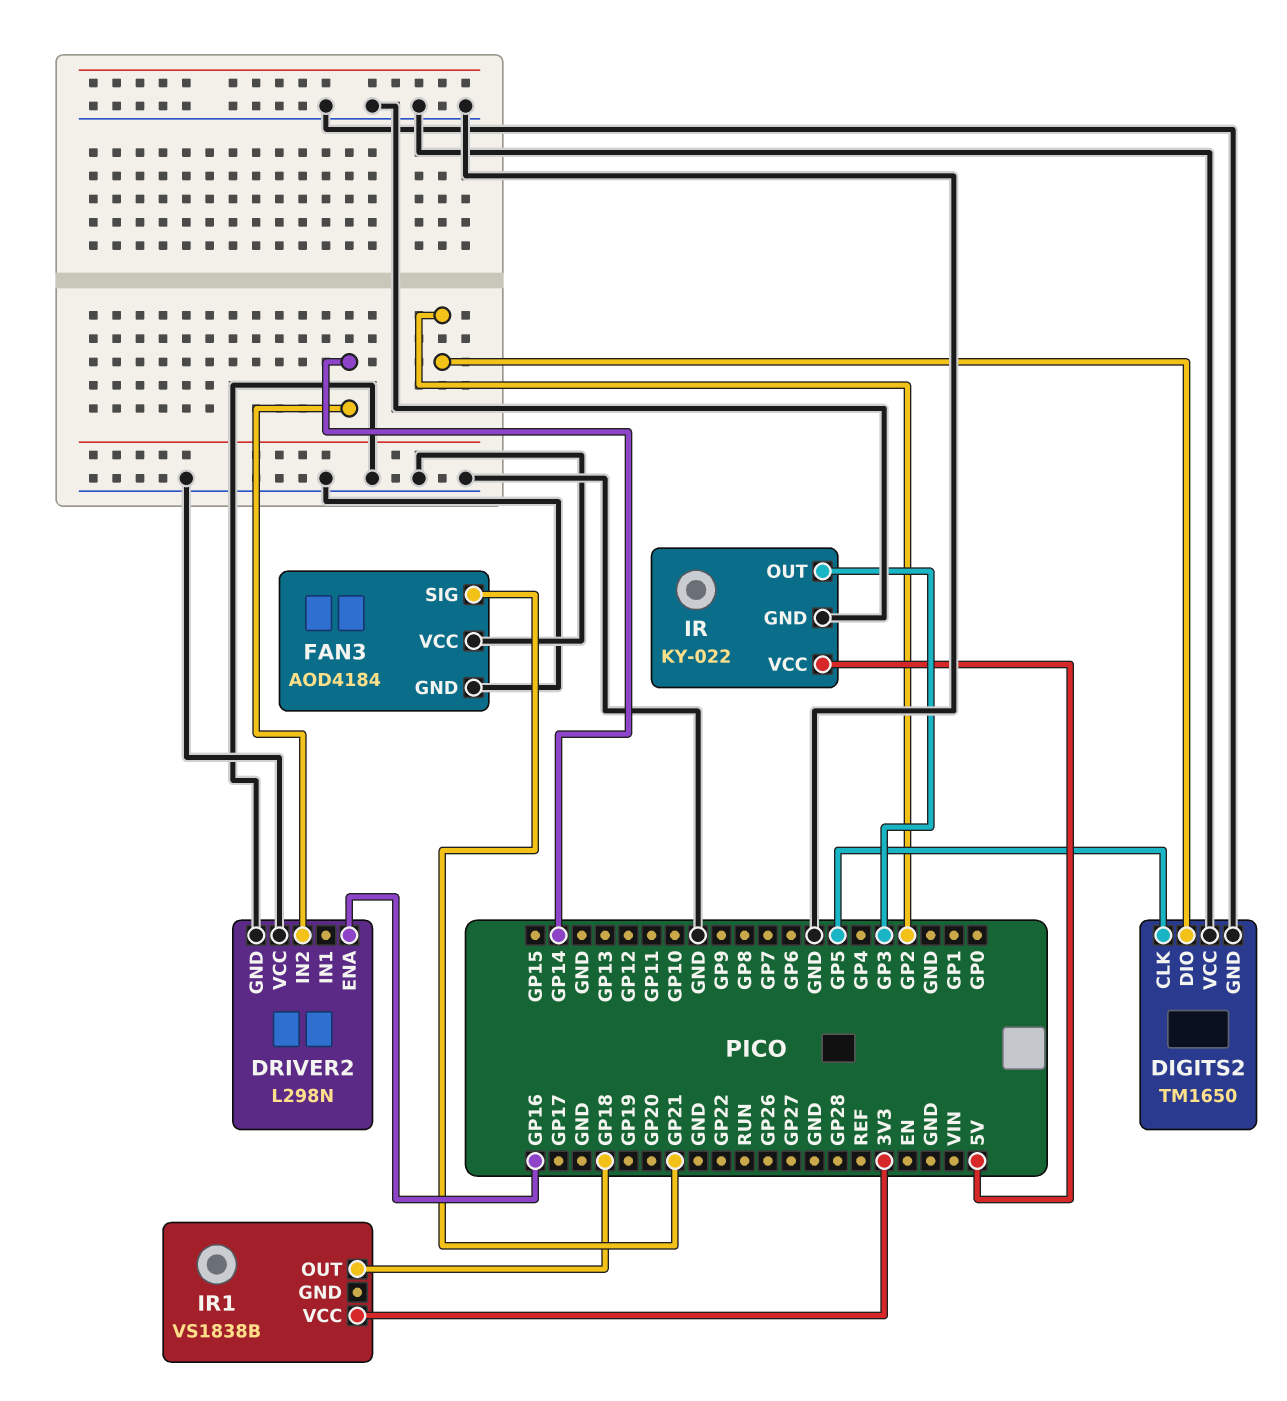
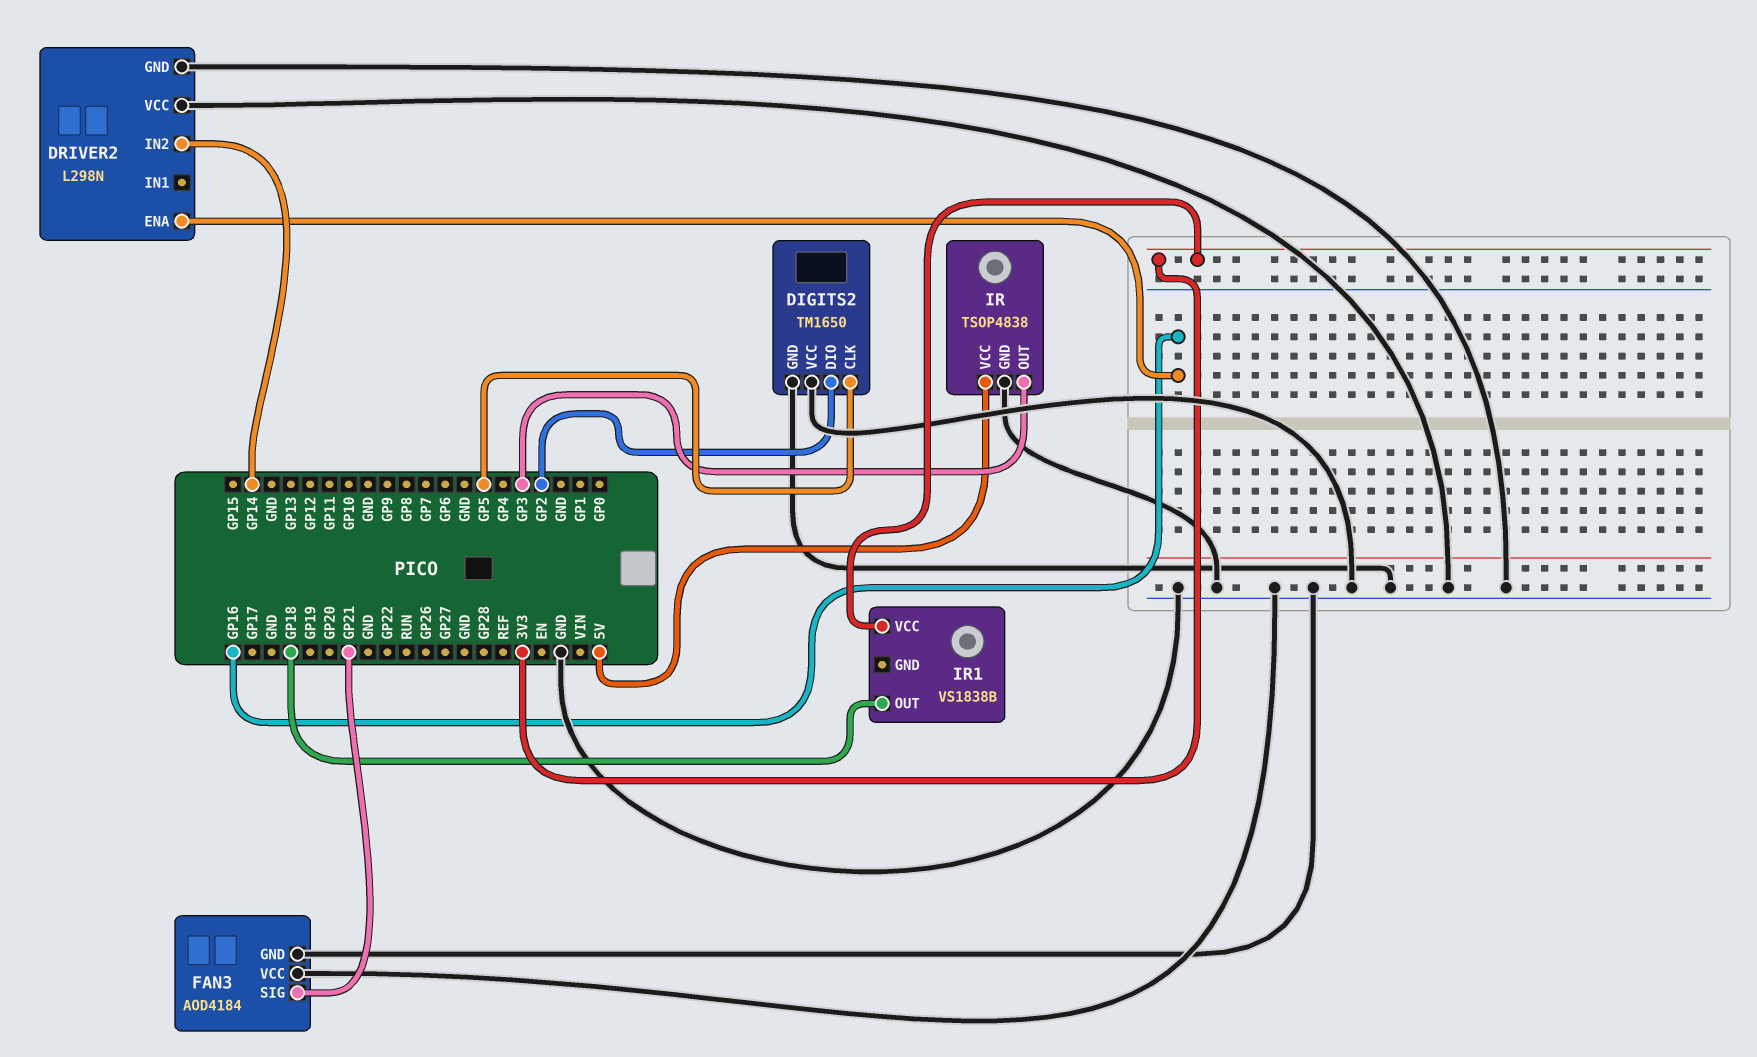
IR: KY-022 -> TSOP4838

